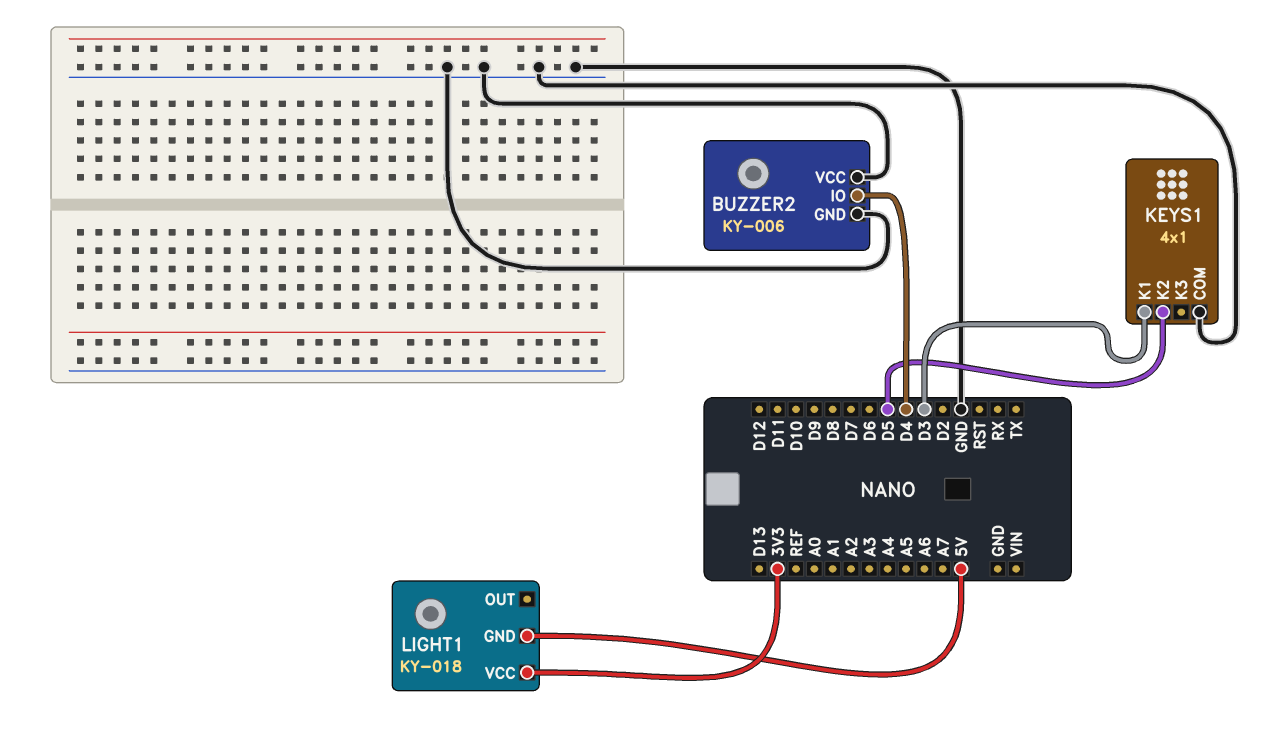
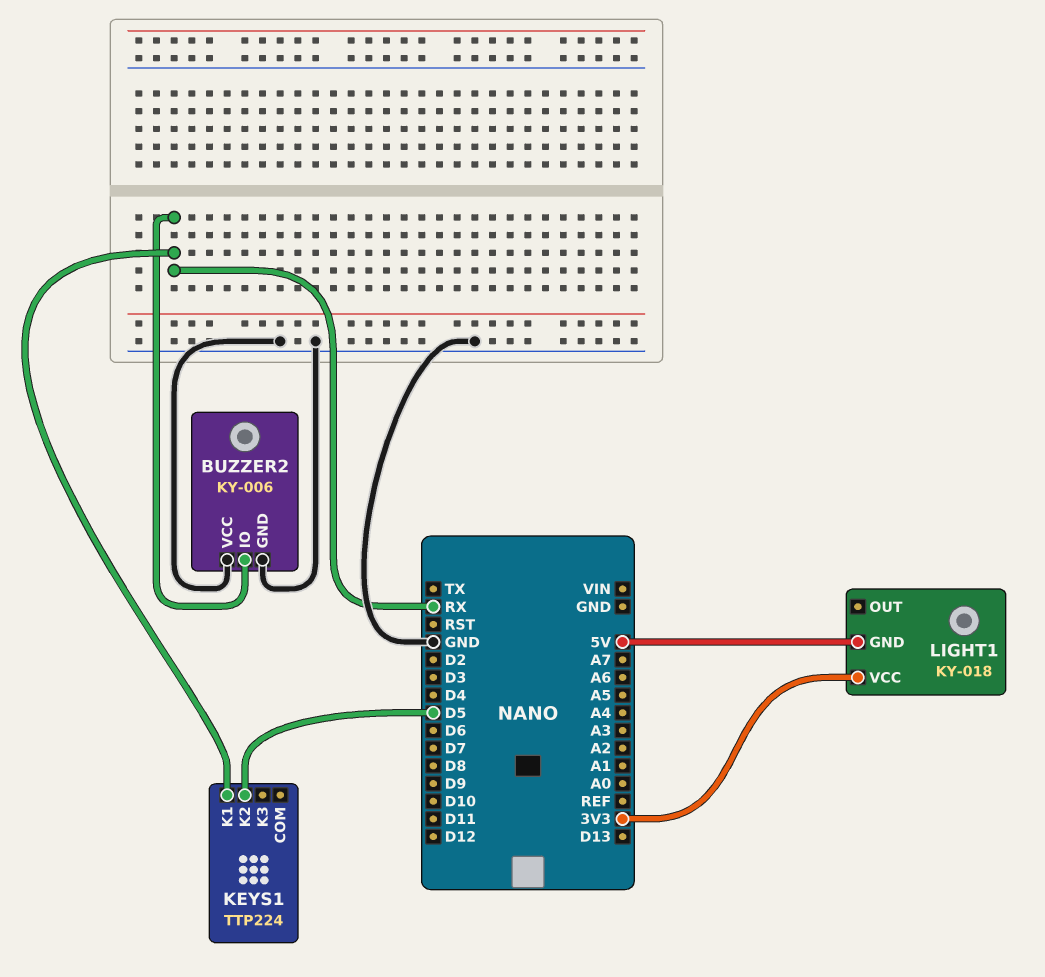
BUZZER2 pin IO: D4 -> RX
KEYS1: 4x1 -> TTP224
KEYS1 pin COM: GND -> none
KEYS1 pin K1: D3 -> RX

